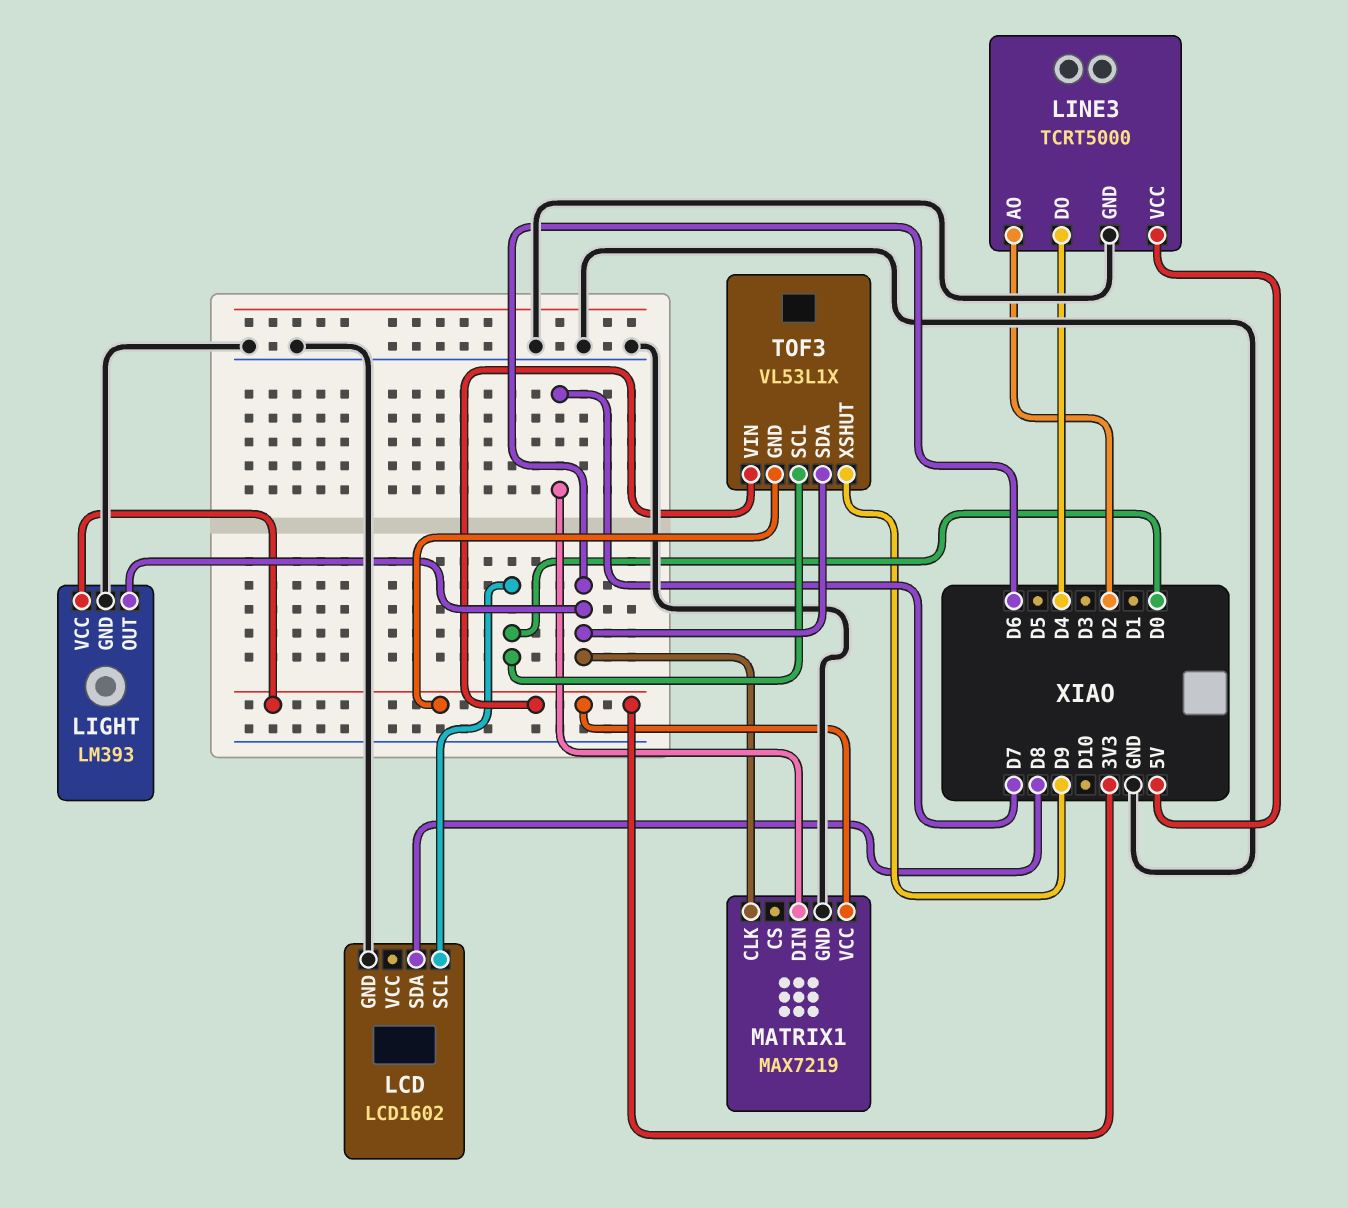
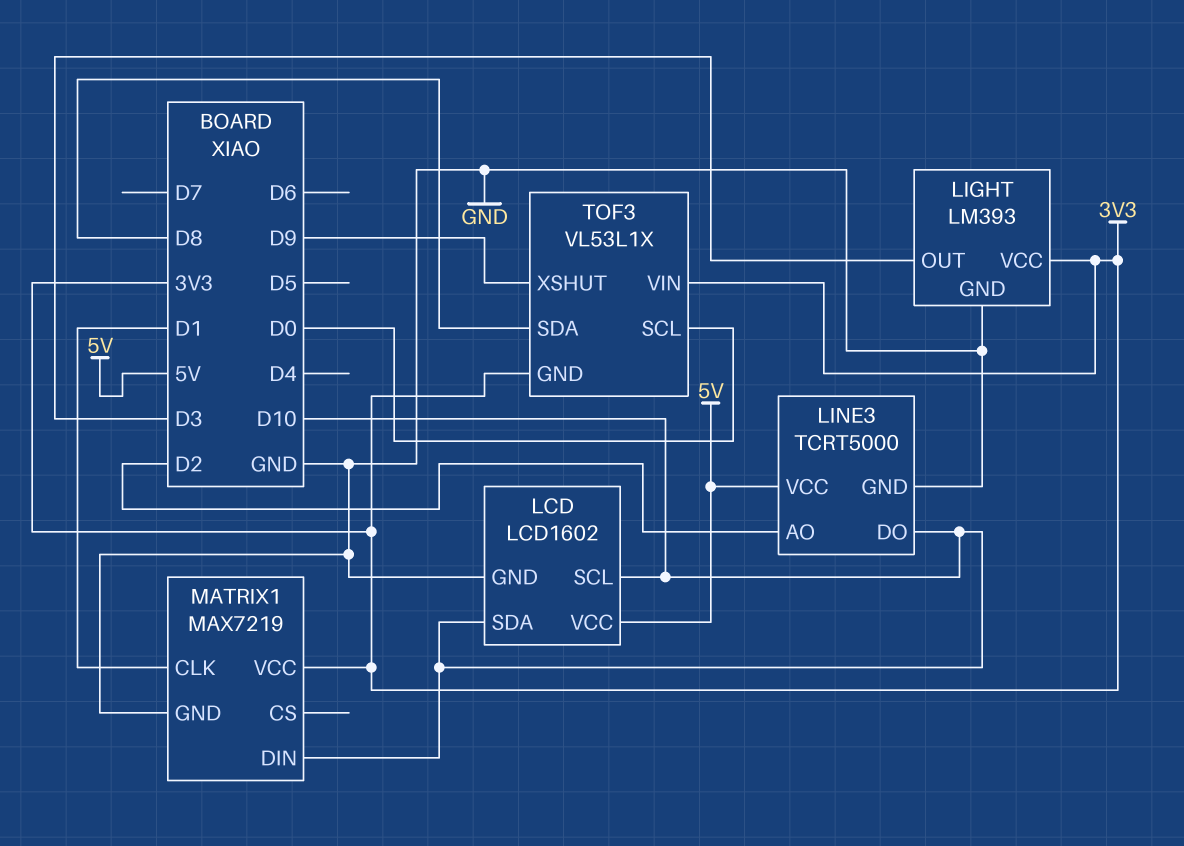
LCD pin SCL: D0 -> D10
LCD pin SDA: D8 -> D10
LCD pin VCC: none -> 5V
LIGHT pin OUT: D6 -> D3
LINE3 pin DO: D4 -> D10
MATRIX1 pin CLK: D6 -> D1
MATRIX1 pin DIN: D7 -> D10
TOF3 pin SDA: D6 -> D8

